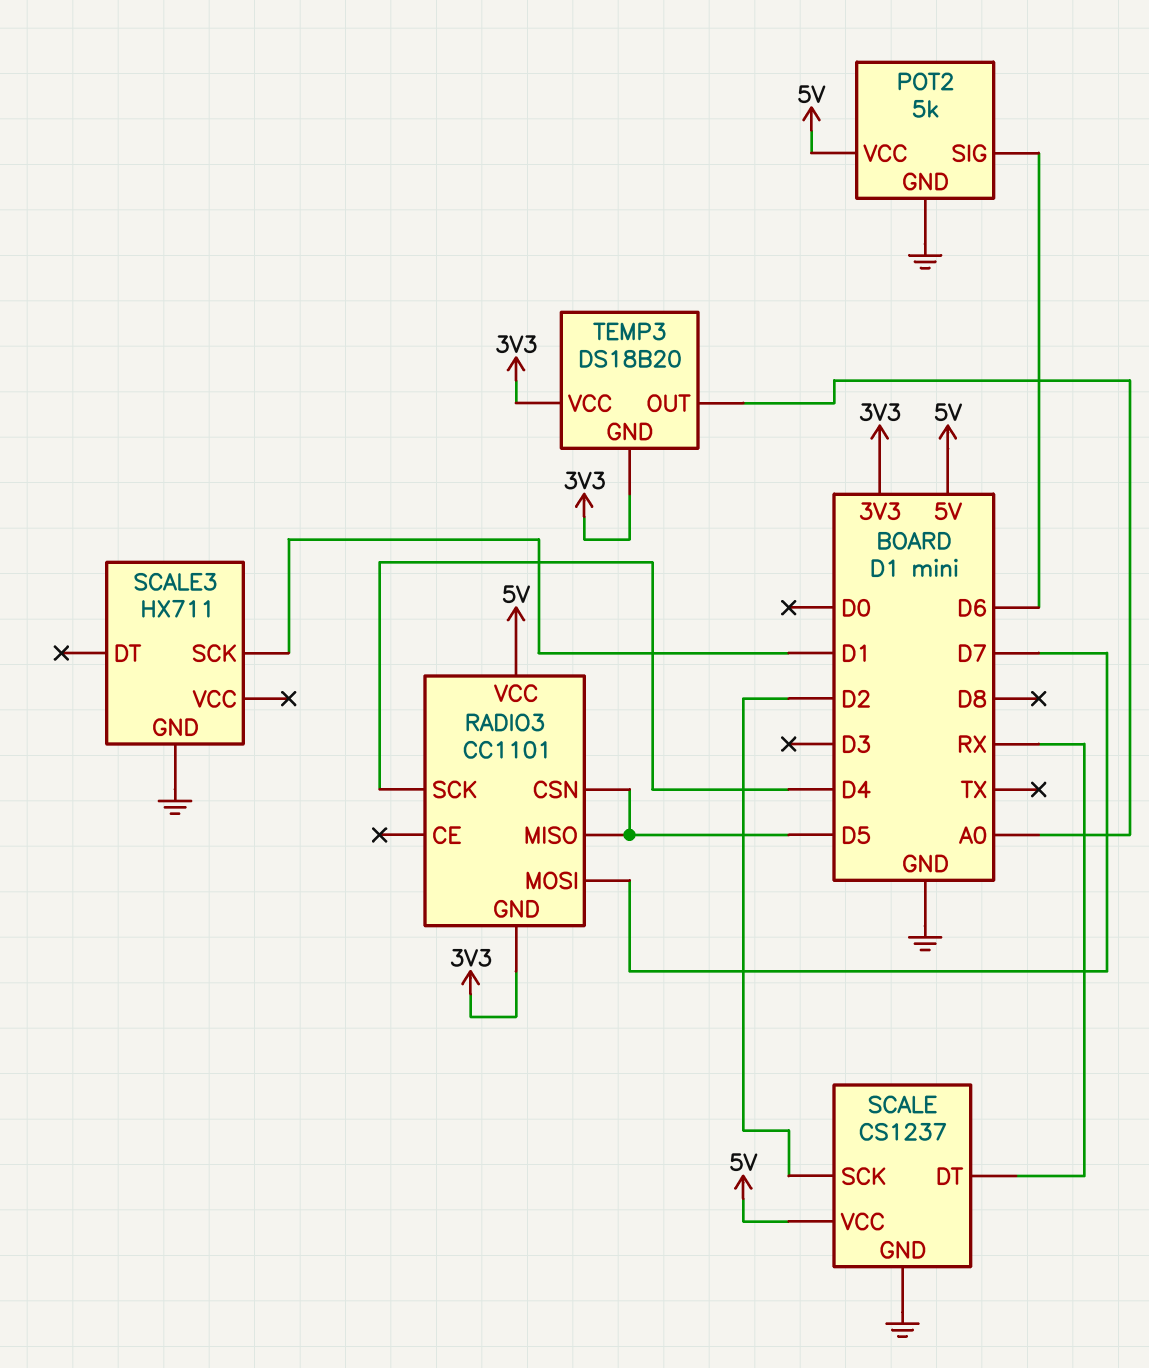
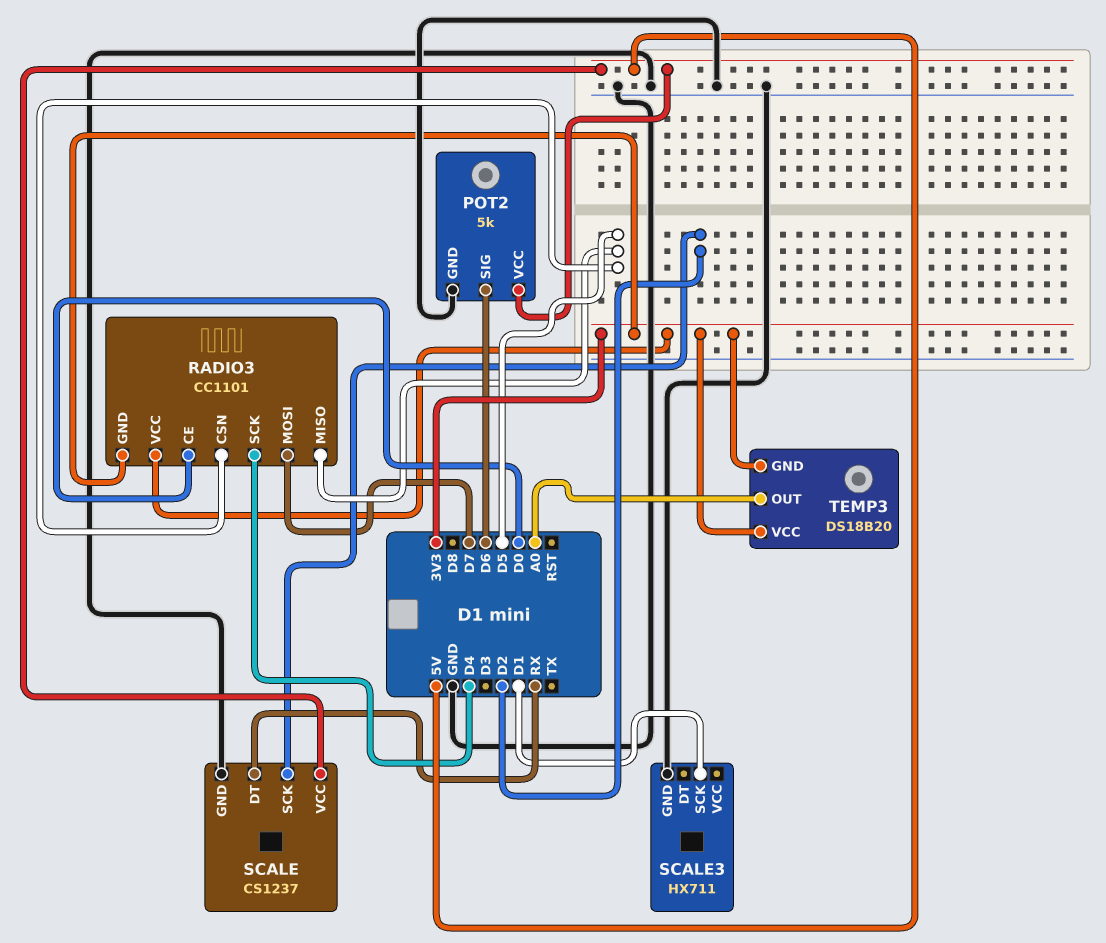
RADIO3 pin CE: none -> D0
RADIO3 pin VCC: 5V -> 3V3

